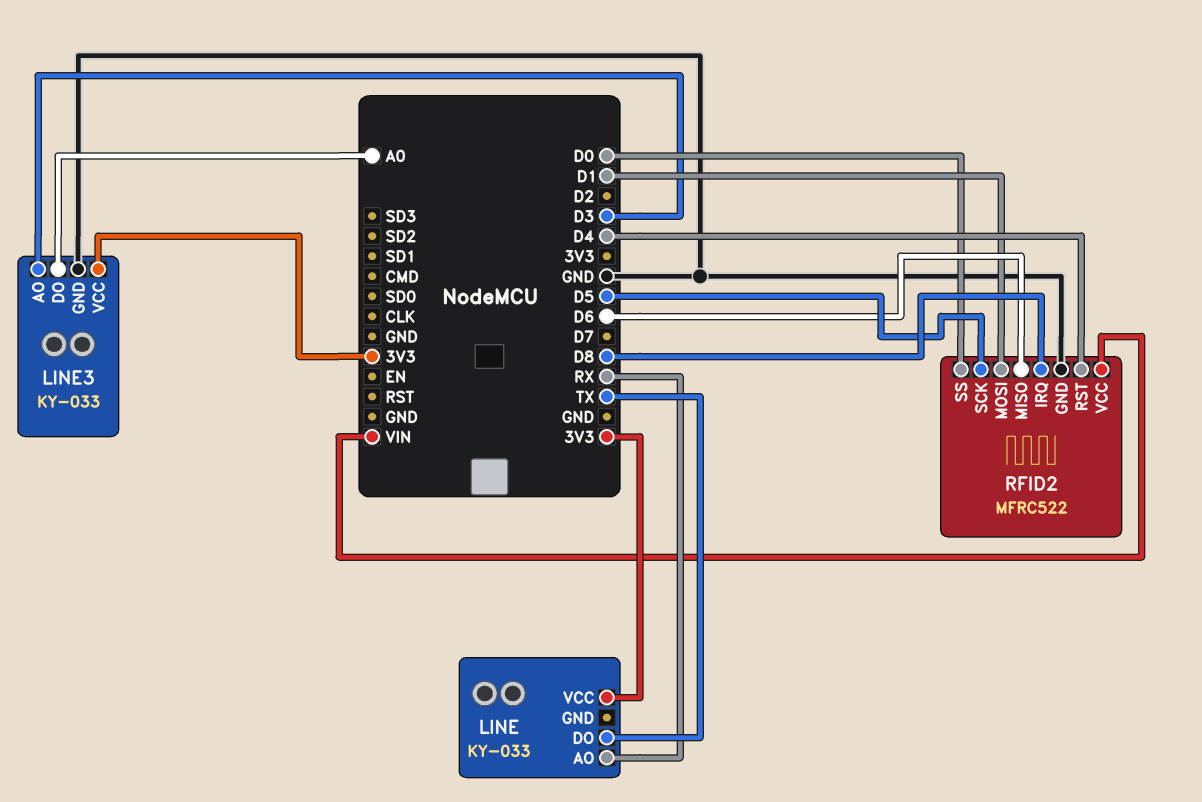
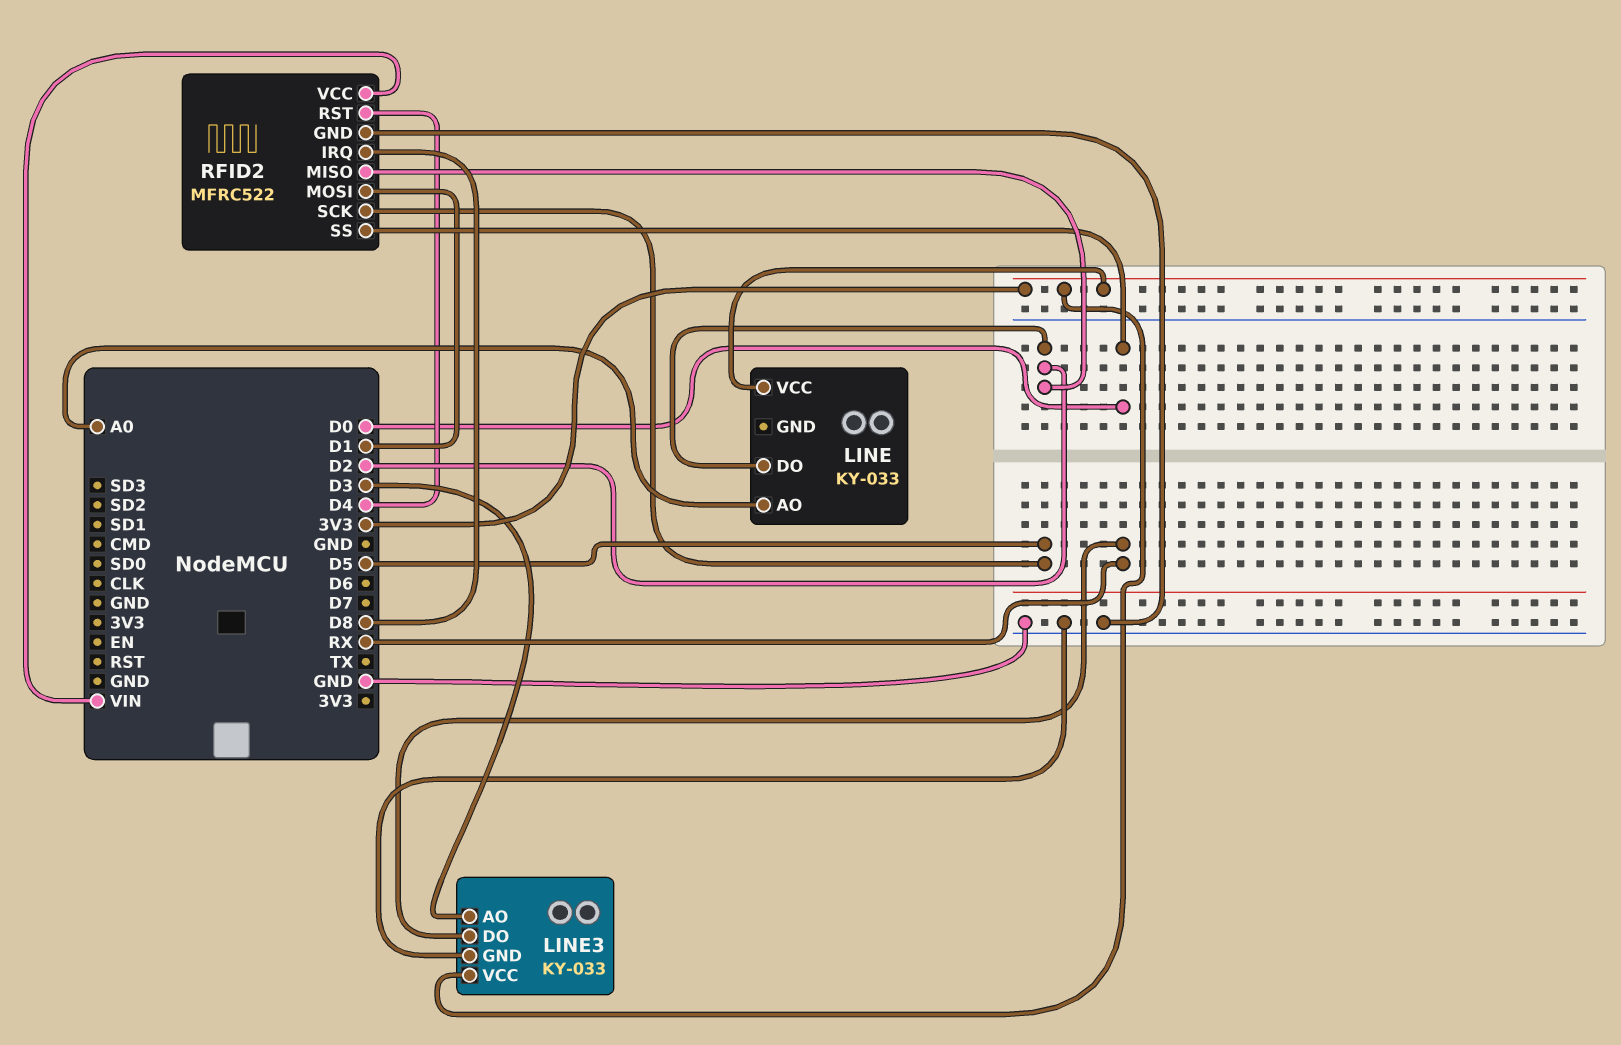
LINE pin AO: RX -> A0
LINE pin DO: TX -> D2
LINE3 pin DO: A0 -> RX
RFID2 pin MISO: D6 -> D2

